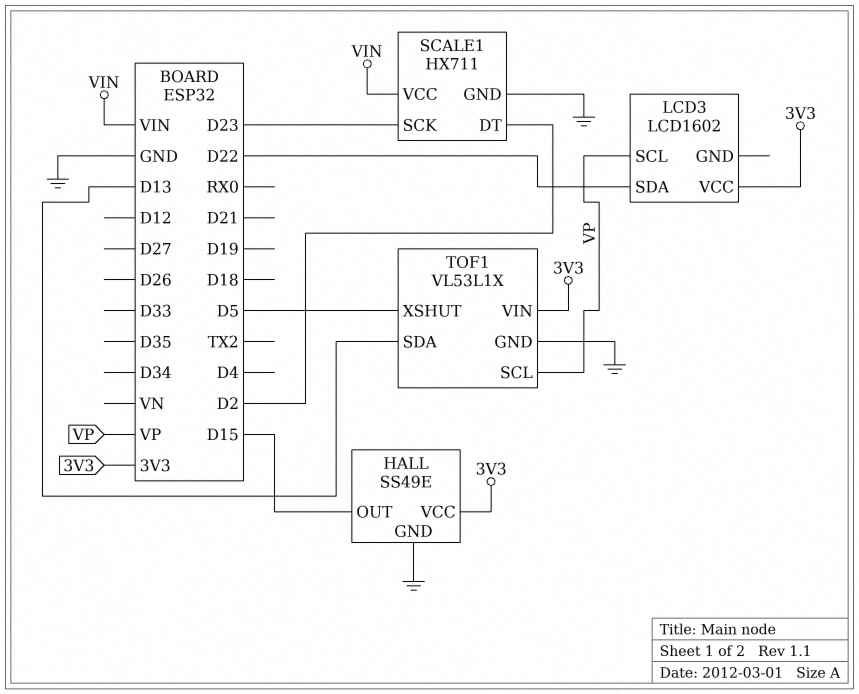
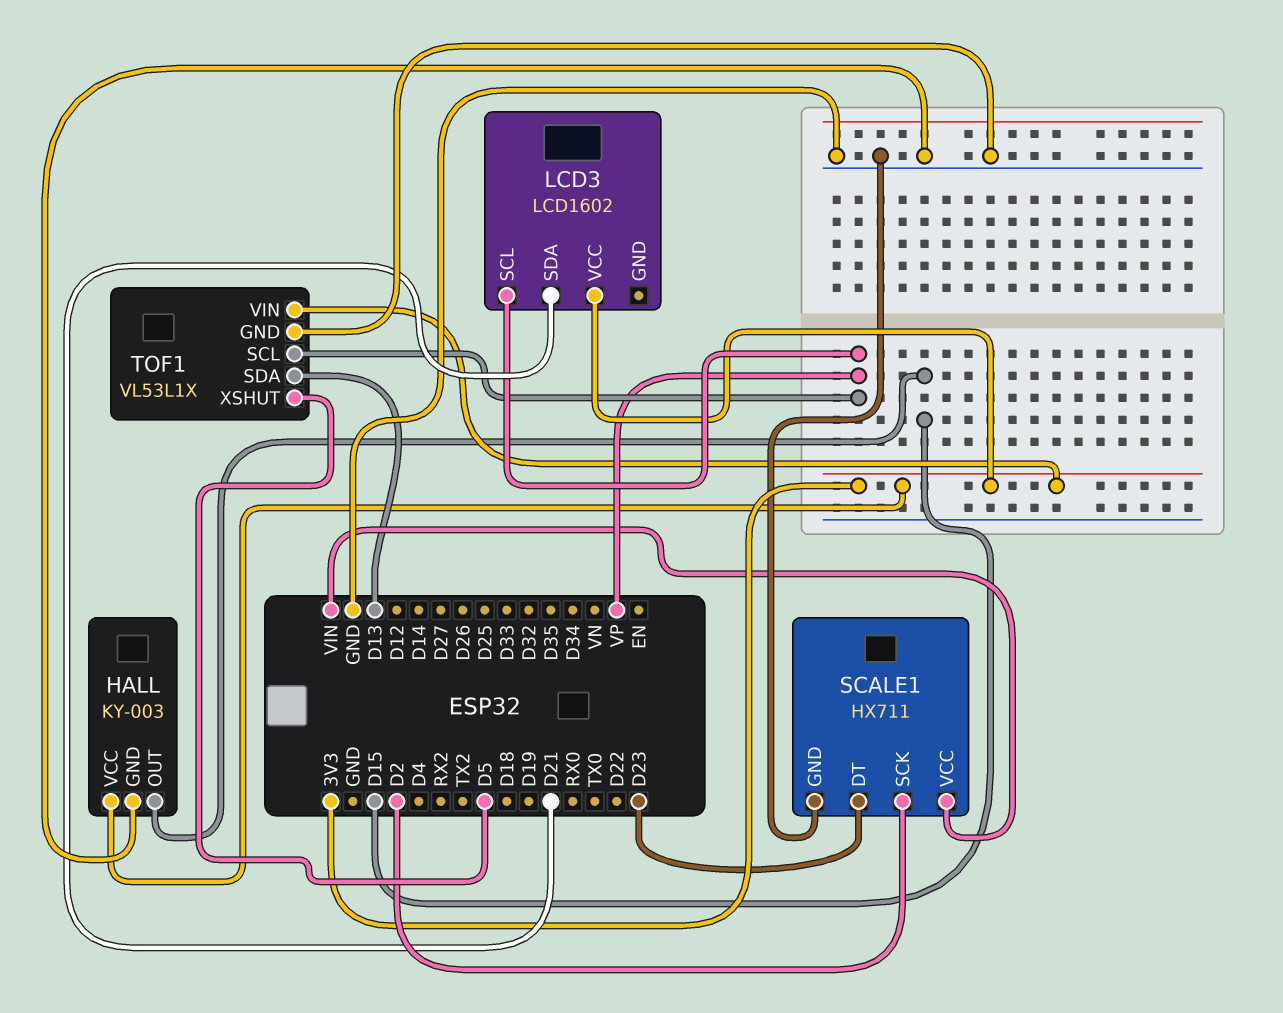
HALL: SS49E -> KY-003
LCD3 pin SDA: D22 -> D21
SCALE1 pin DT: D2 -> D23
SCALE1 pin SCK: D23 -> D2

